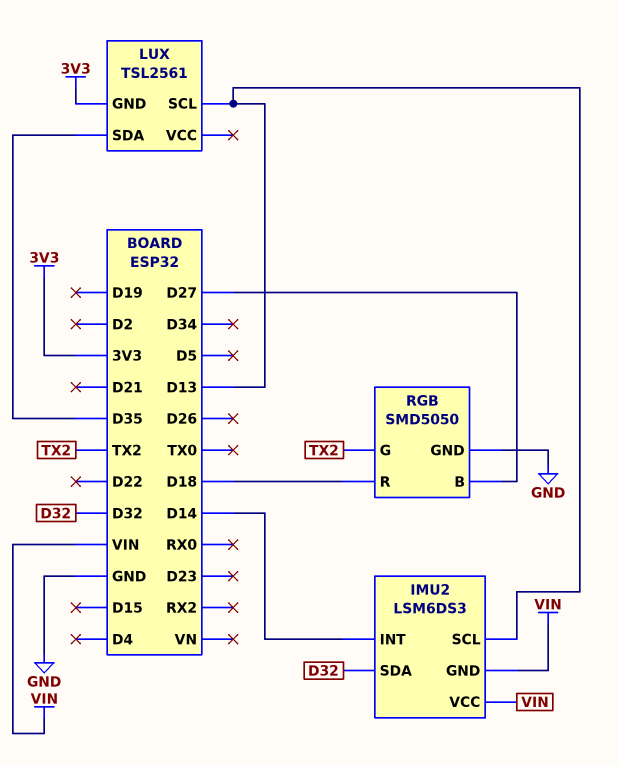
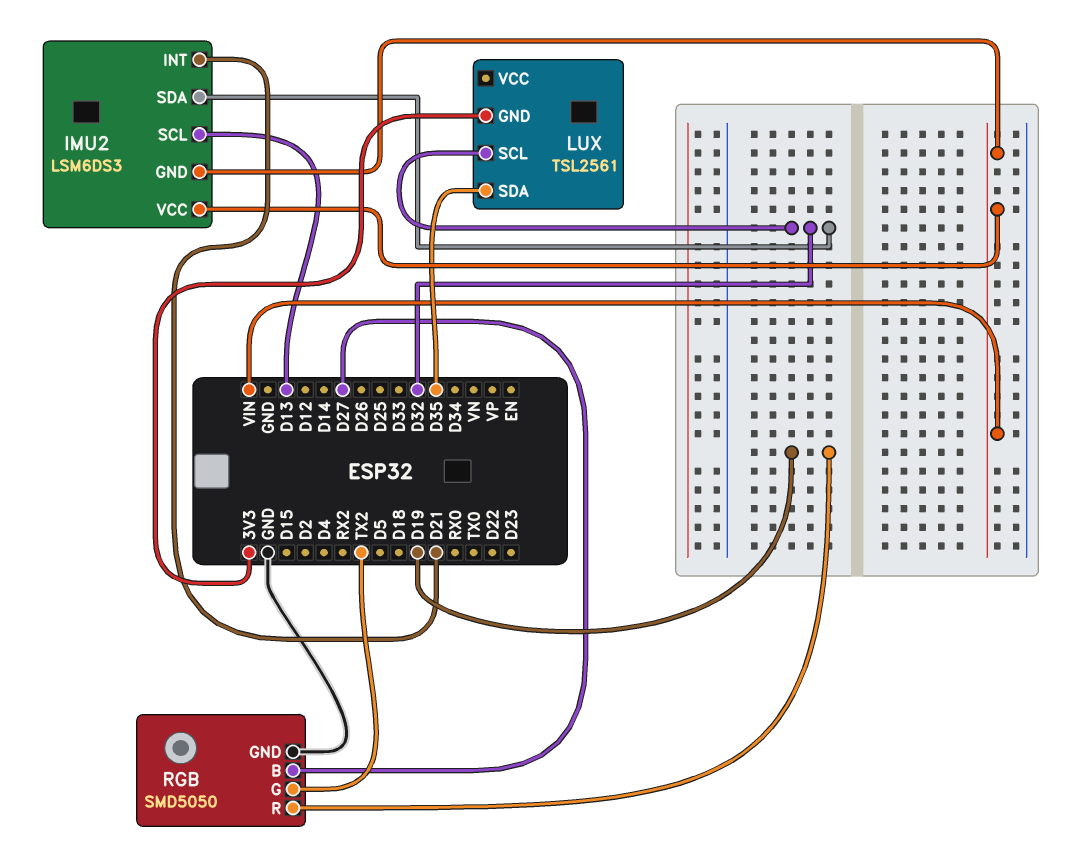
IMU2 pin INT: D14 -> D21
LUX pin SCL: D13 -> D32
RGB pin R: D18 -> D19

